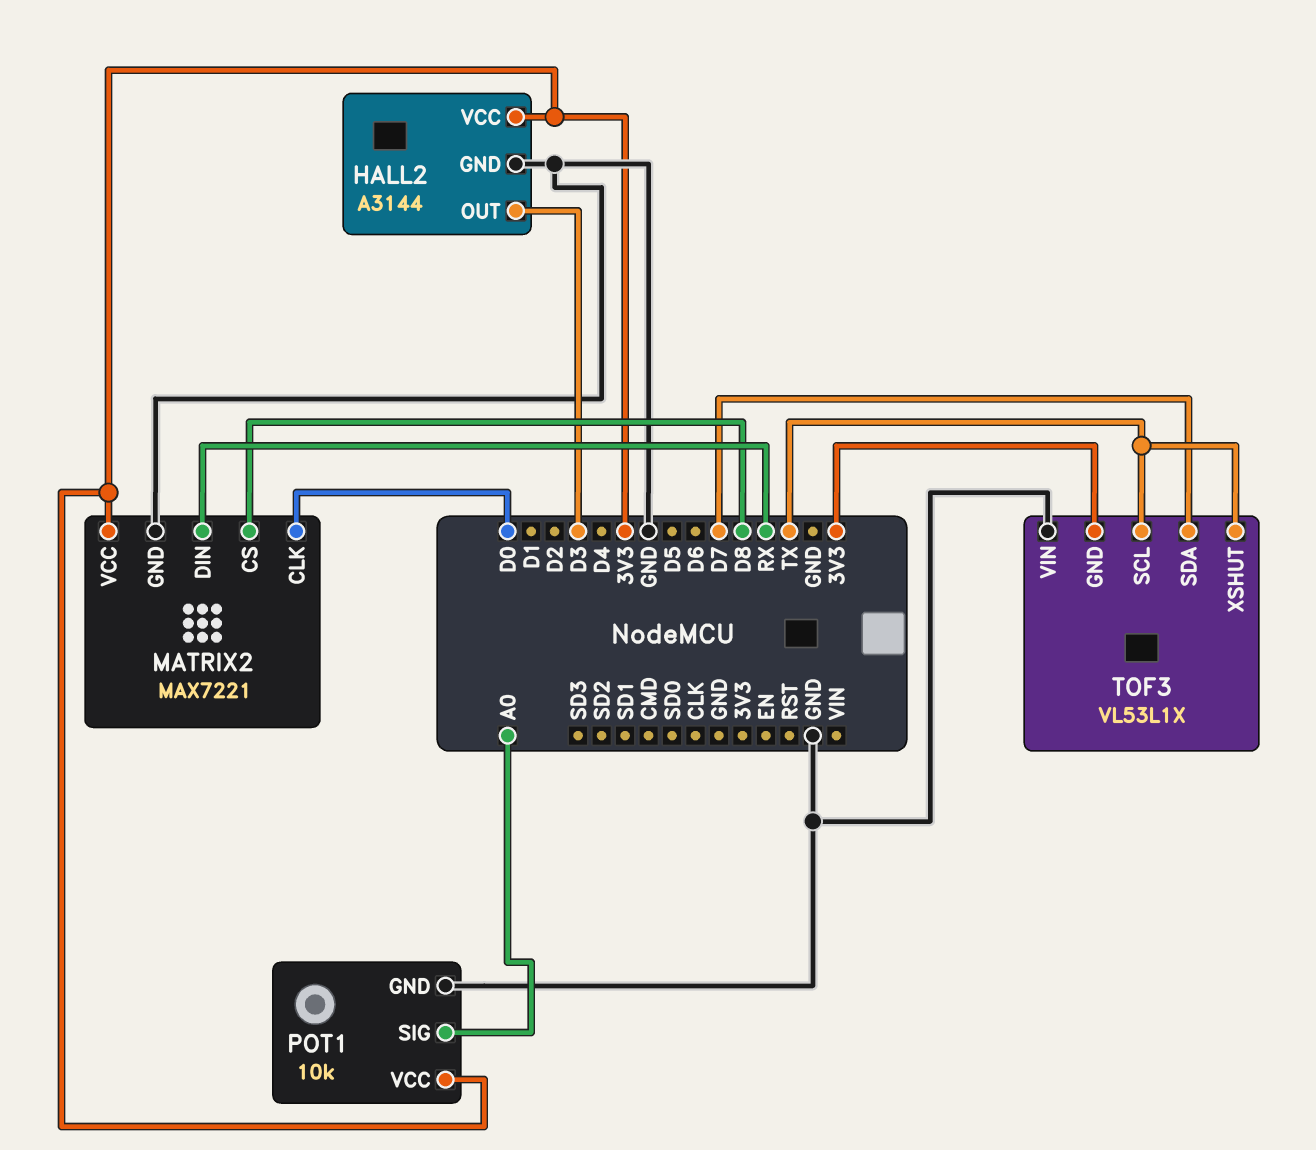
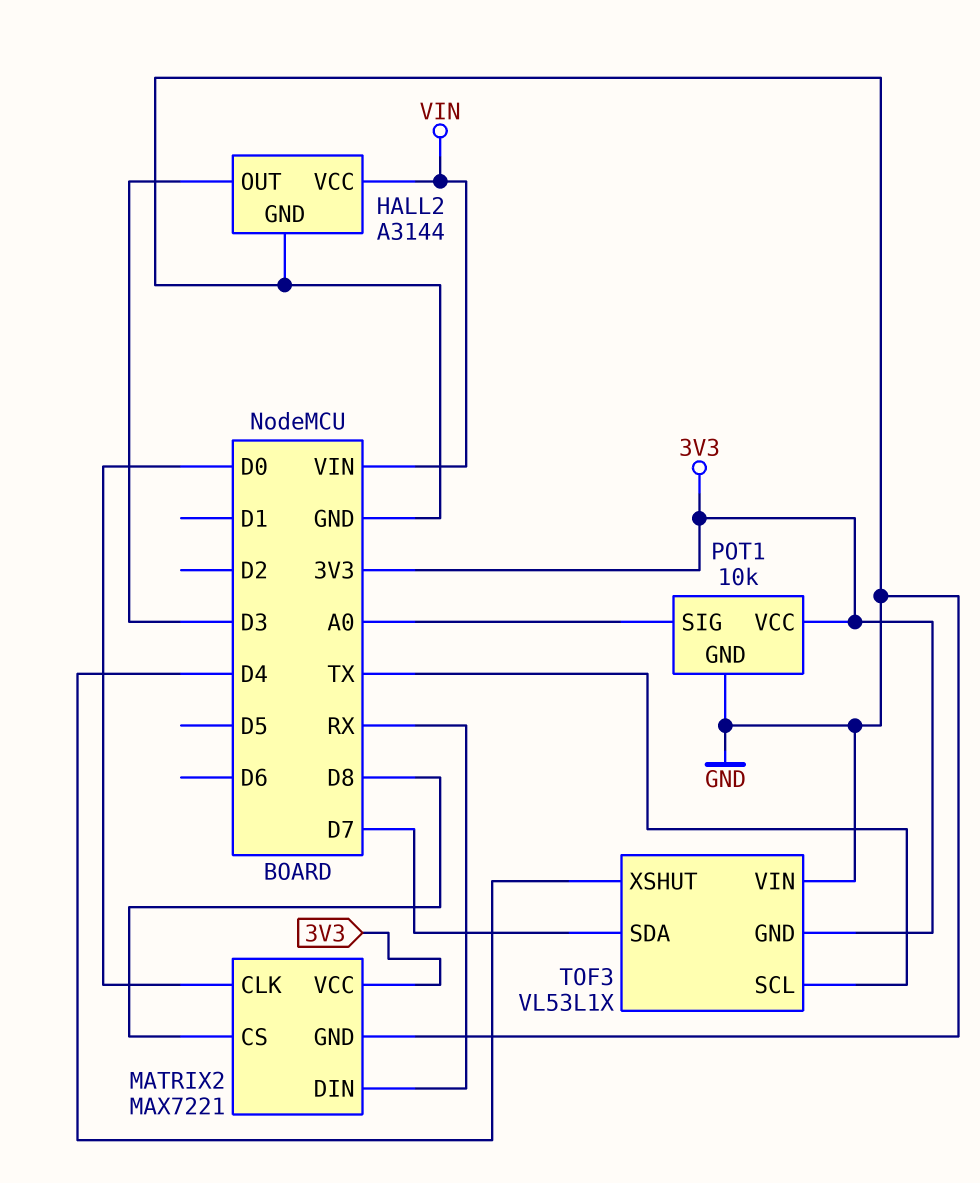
HALL2 pin VCC: 3V3 -> VIN
TOF3 pin XSHUT: TX -> D4

